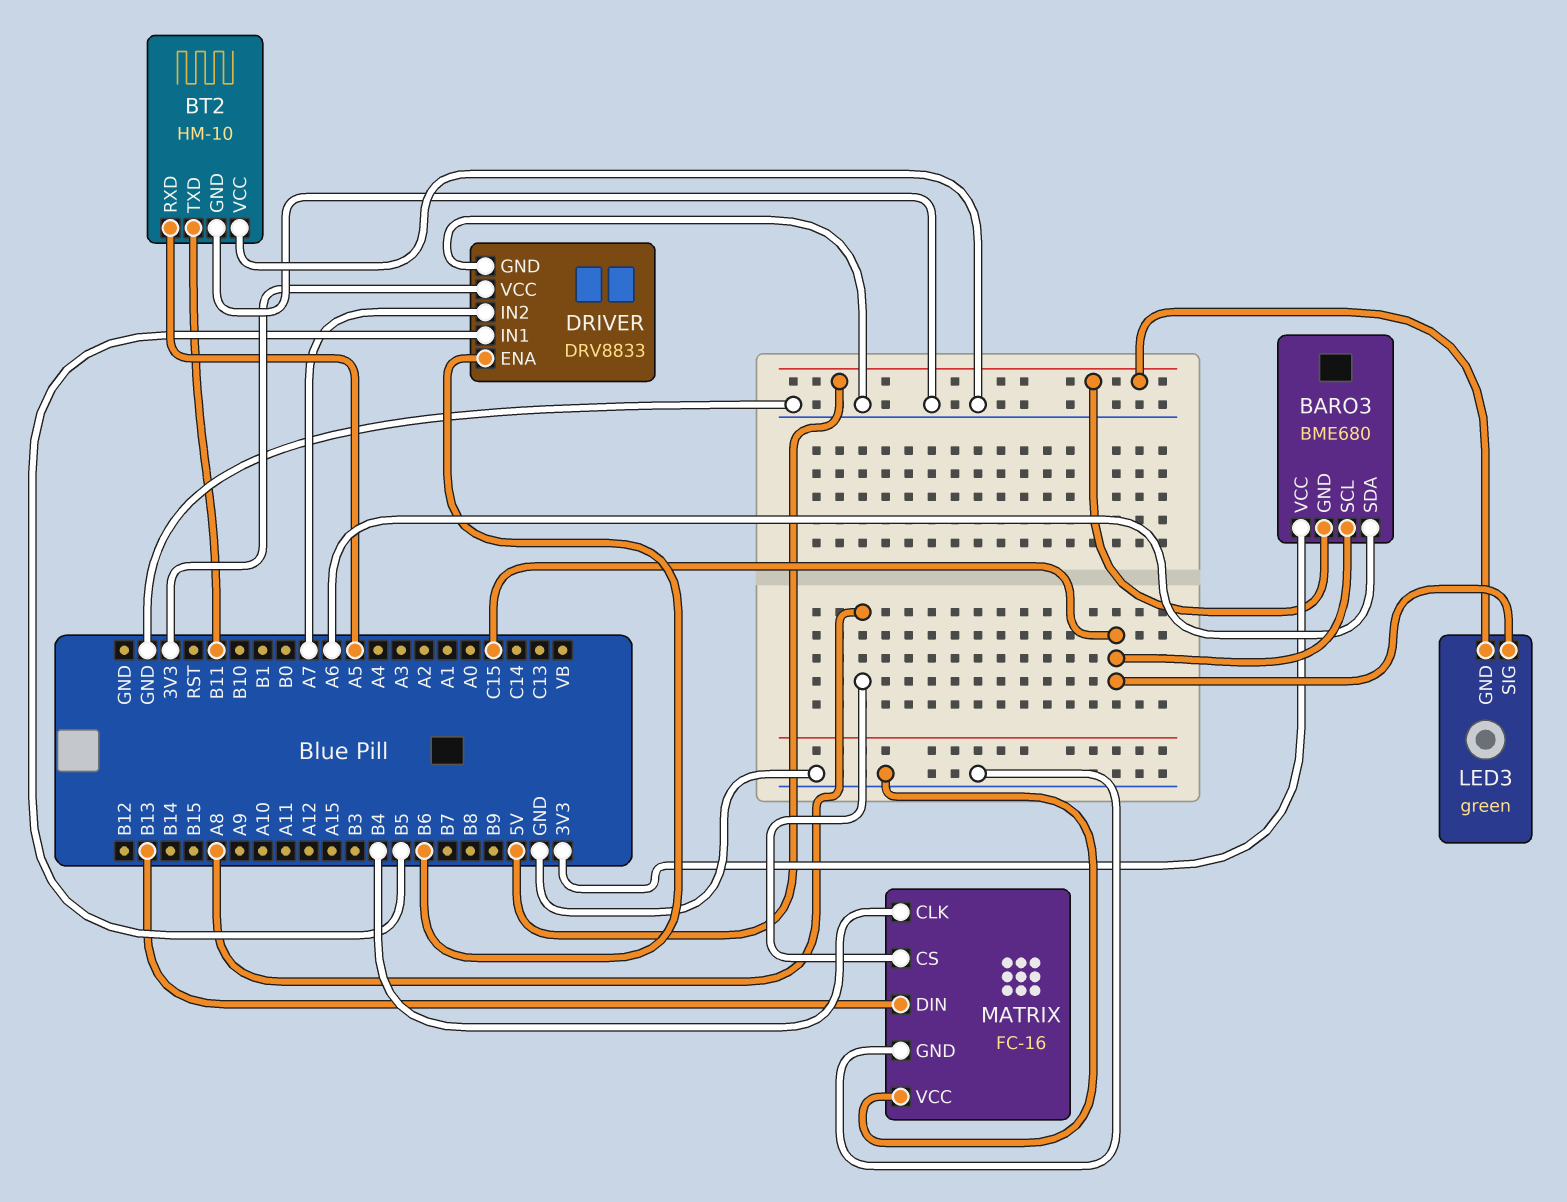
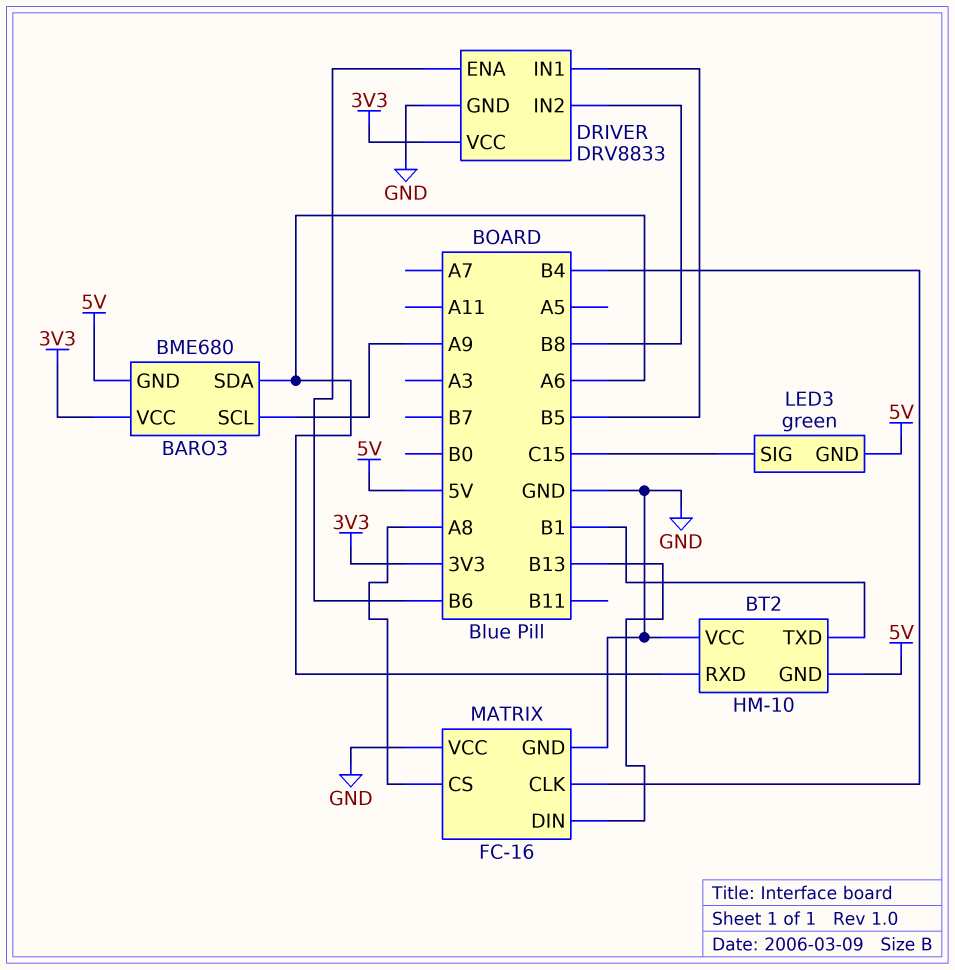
BARO3 pin SCL: C15 -> A9
BT2 pin GND: GND -> 5V
BT2 pin RXD: A5 -> A6
BT2 pin TXD: B11 -> B1
DRIVER pin IN2: A7 -> B8

